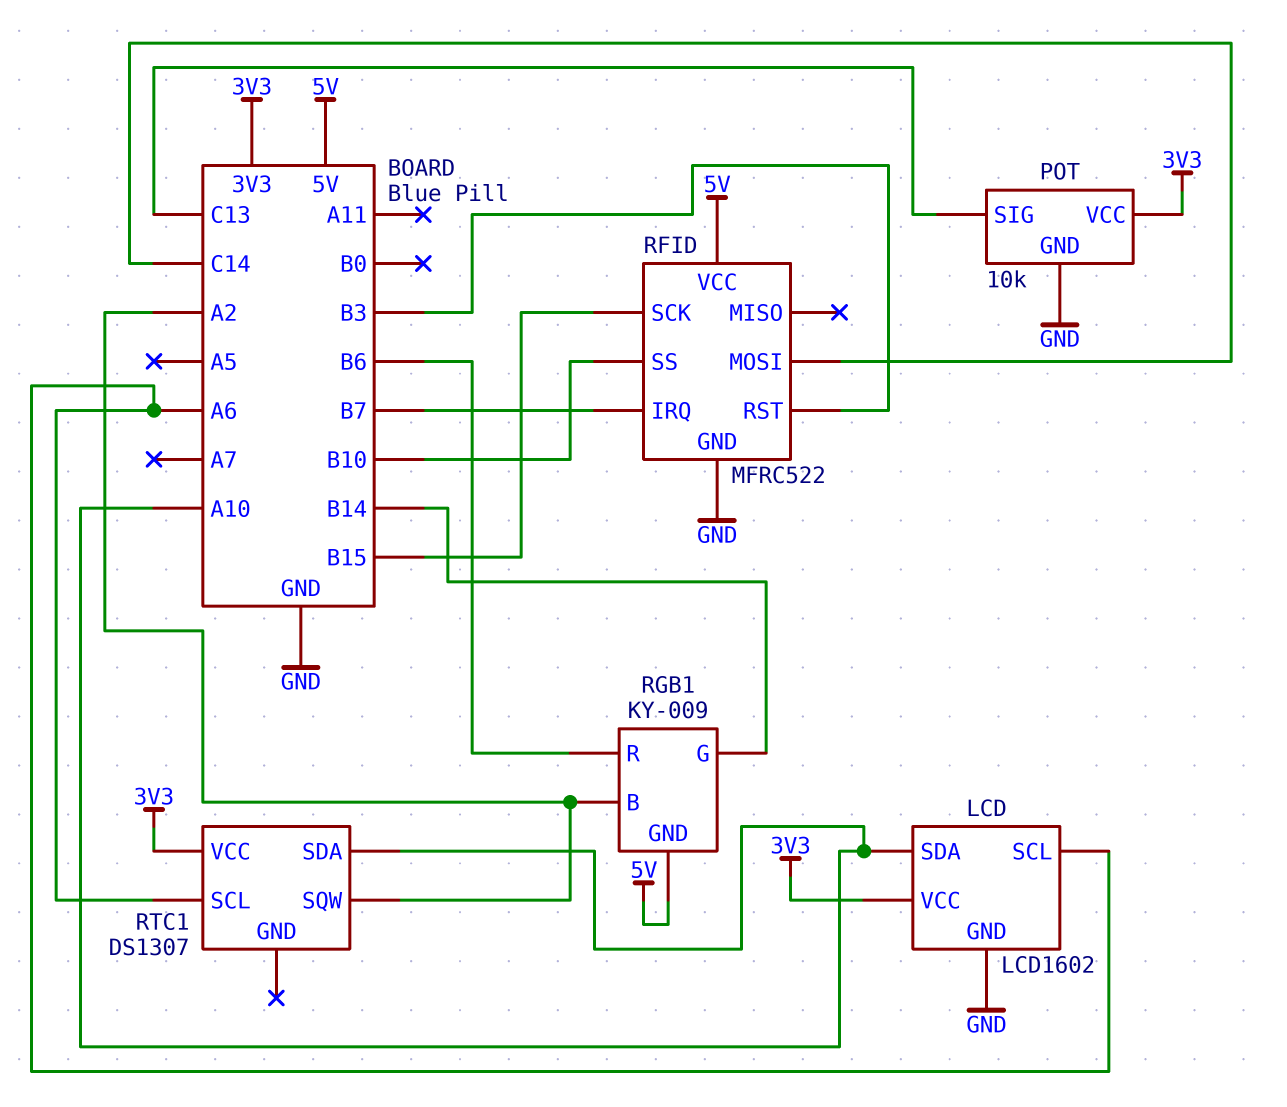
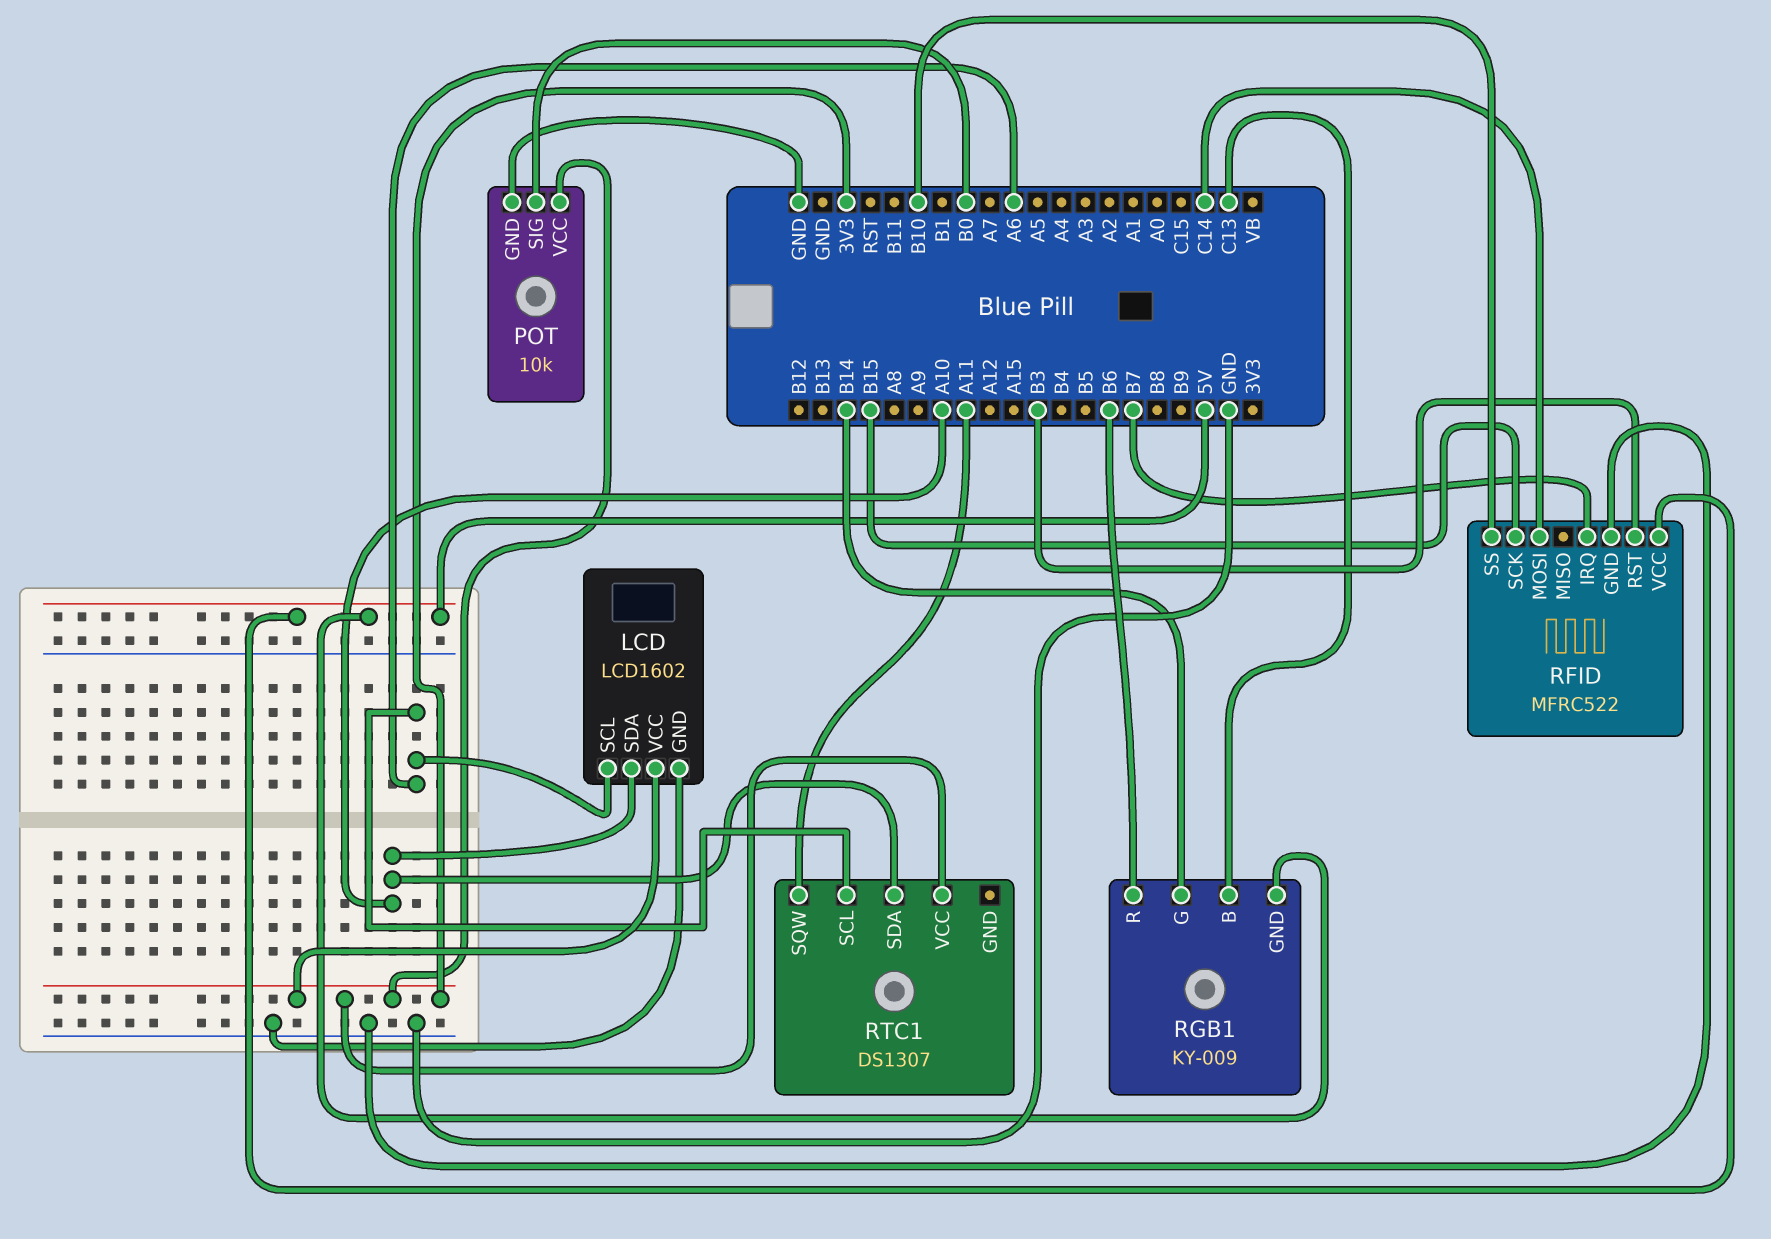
POT pin SIG: C13 -> B0
RGB1 pin B: A2 -> C13
RTC1 pin SQW: A2 -> A11

